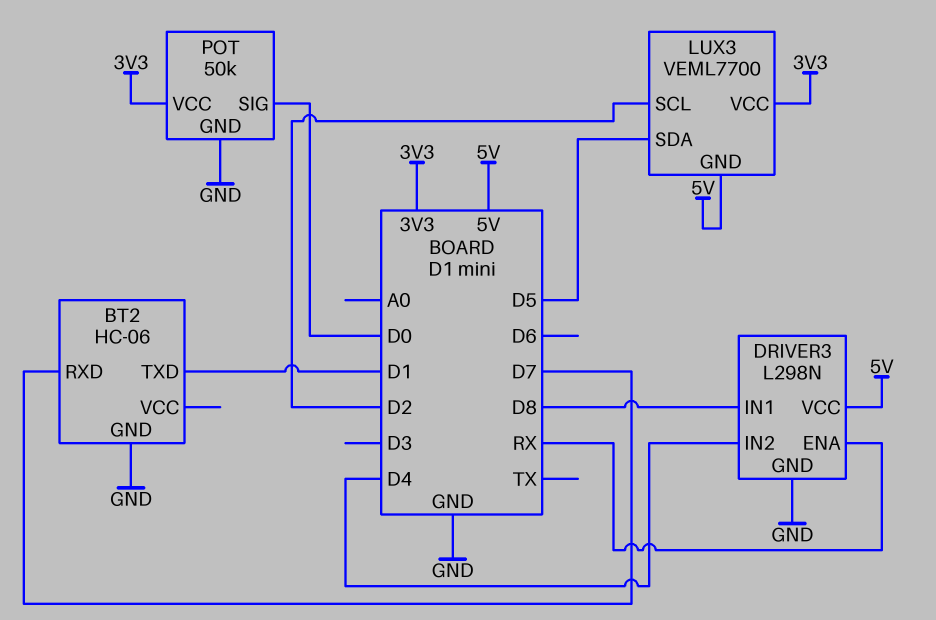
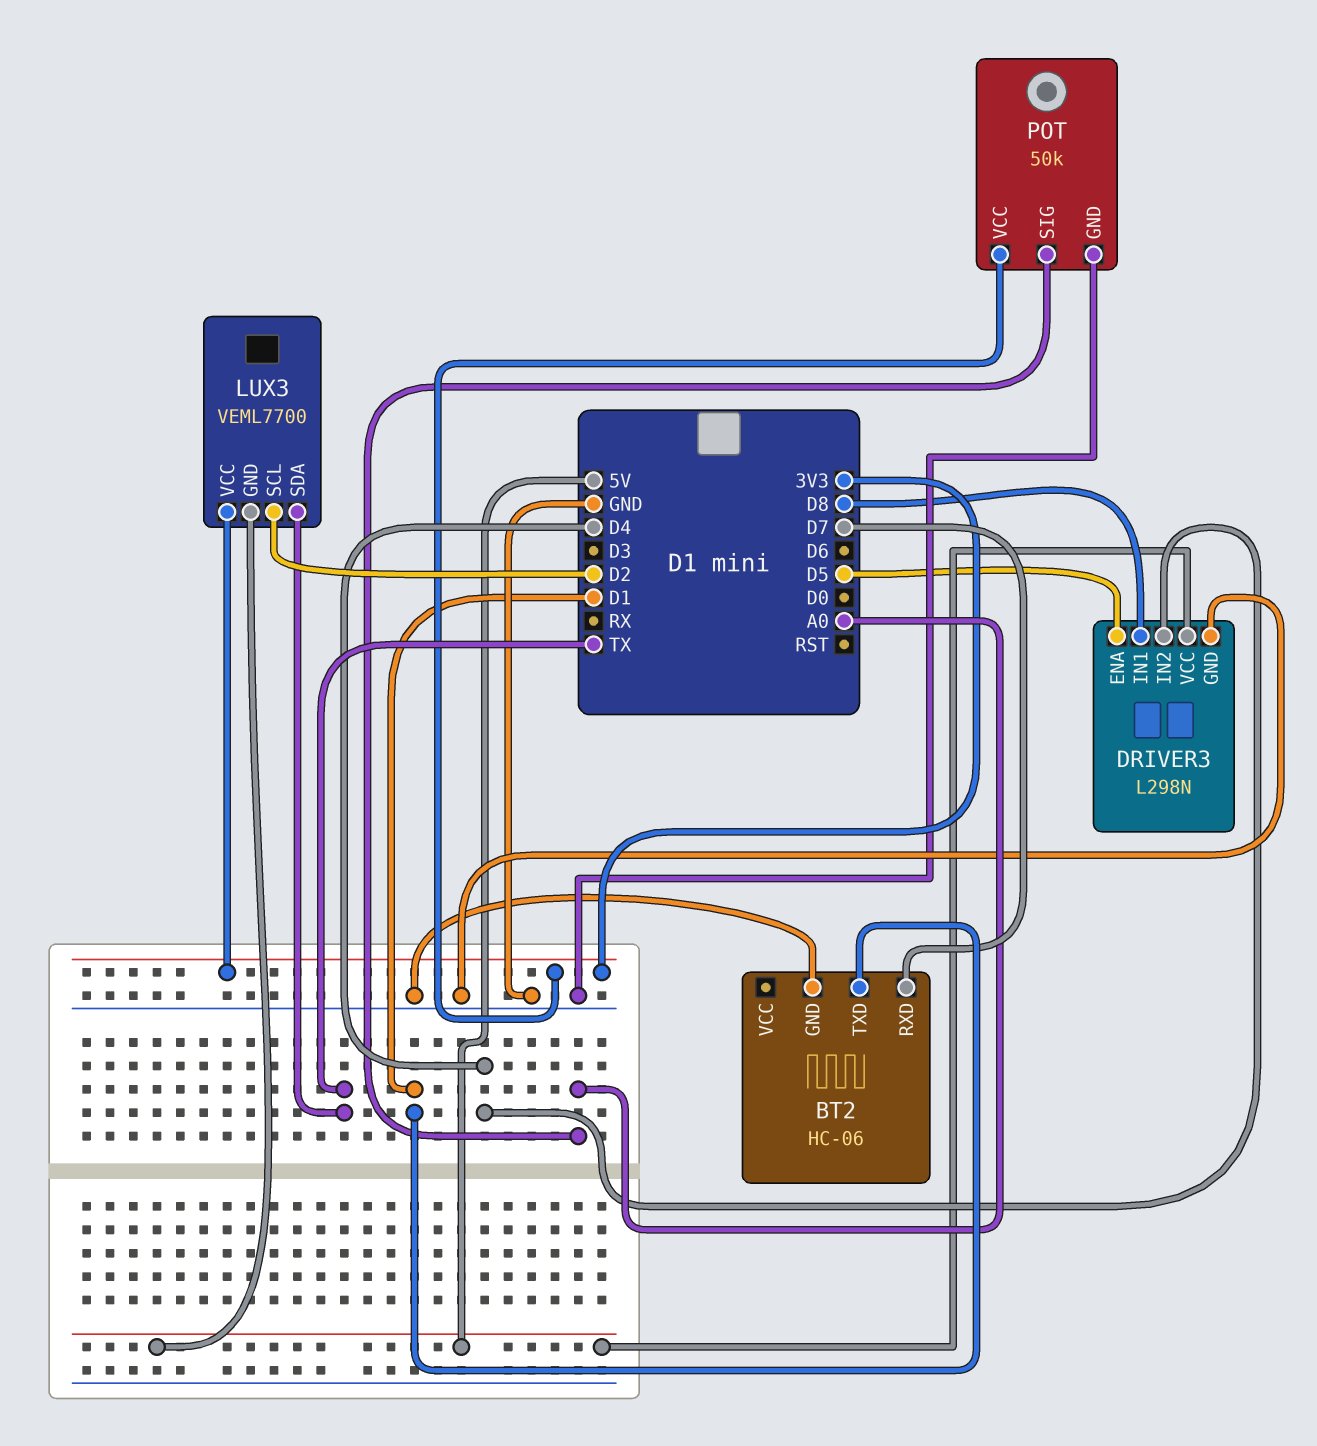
DRIVER3 pin ENA: RX -> D5
LUX3 pin SDA: D5 -> TX
POT pin SIG: D0 -> A0

